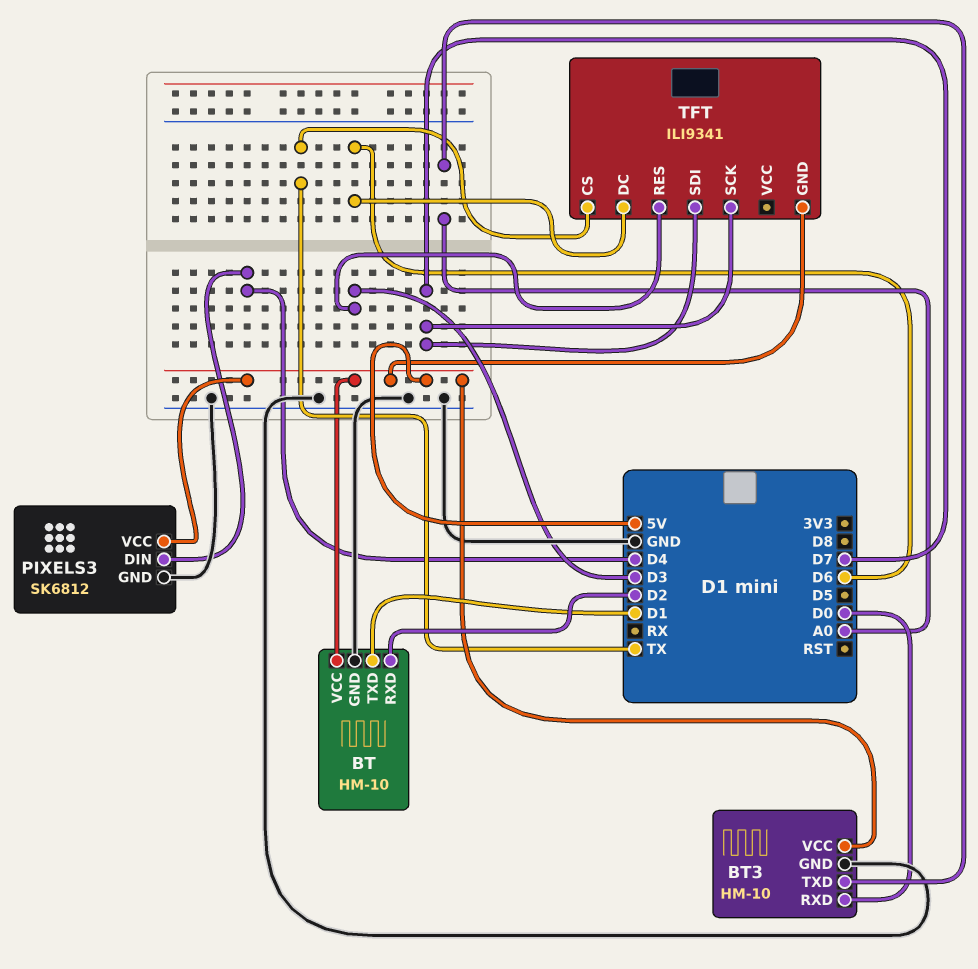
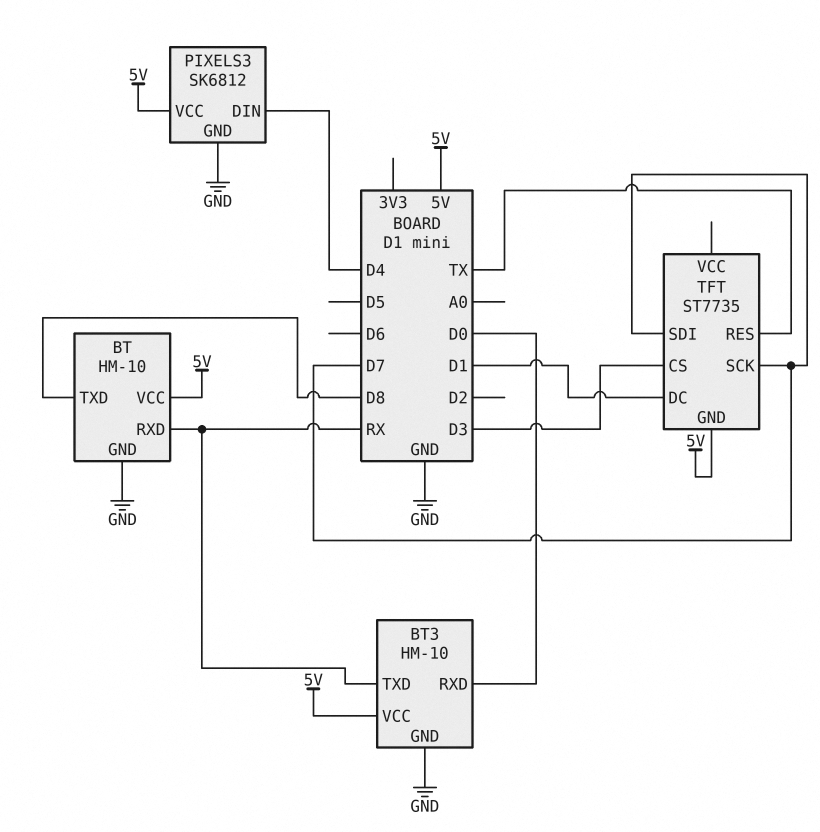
BT pin RXD: D2 -> RX
BT pin TXD: D1 -> D8
BT3 pin TXD: A0 -> RX
TFT: ILI9341 -> ST7735
TFT pin CS: TX -> D3
TFT pin DC: D6 -> D1
TFT pin RES: D3 -> TX

